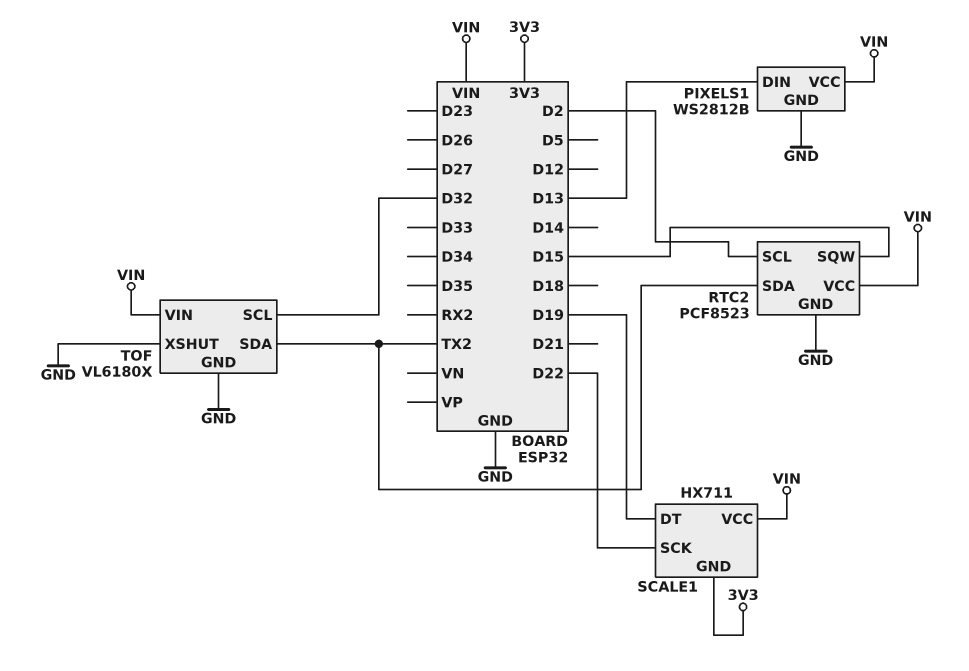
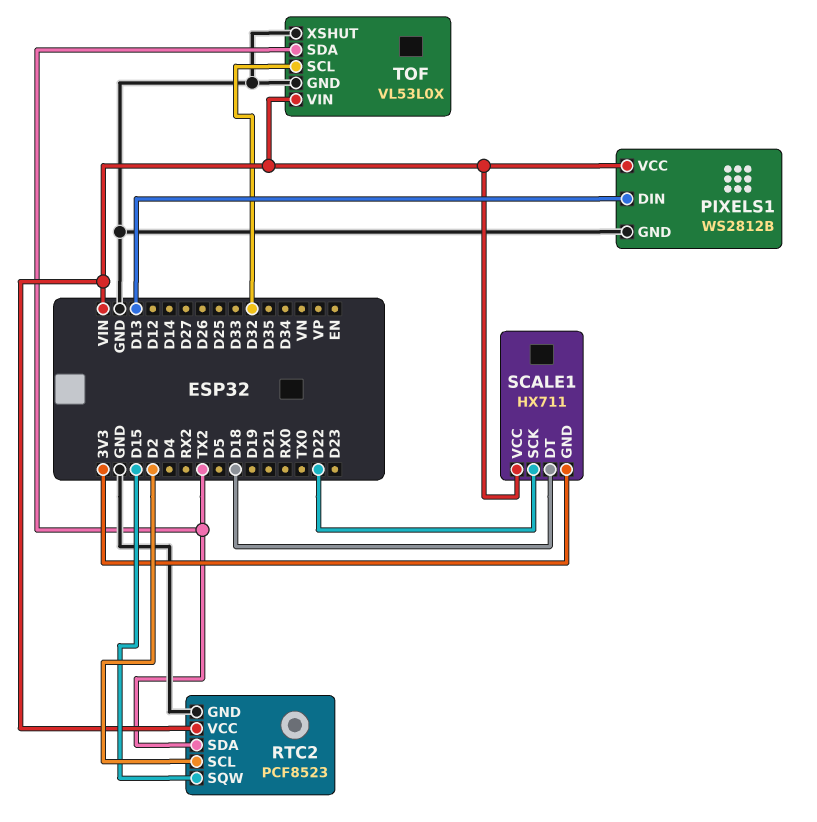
SCALE1 pin DT: D19 -> D18
TOF: VL6180X -> VL53L0X

